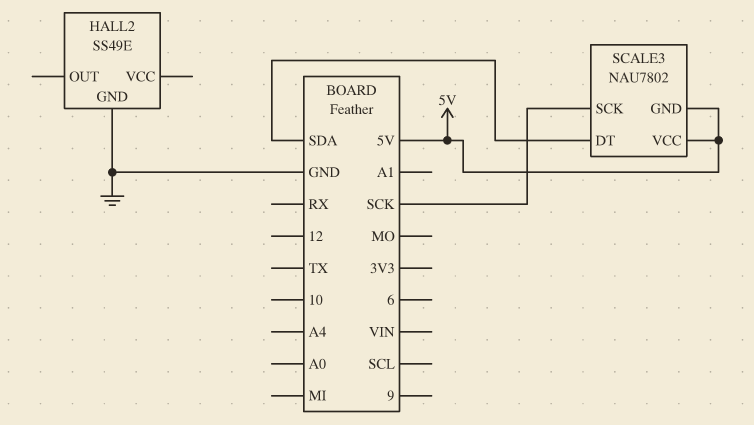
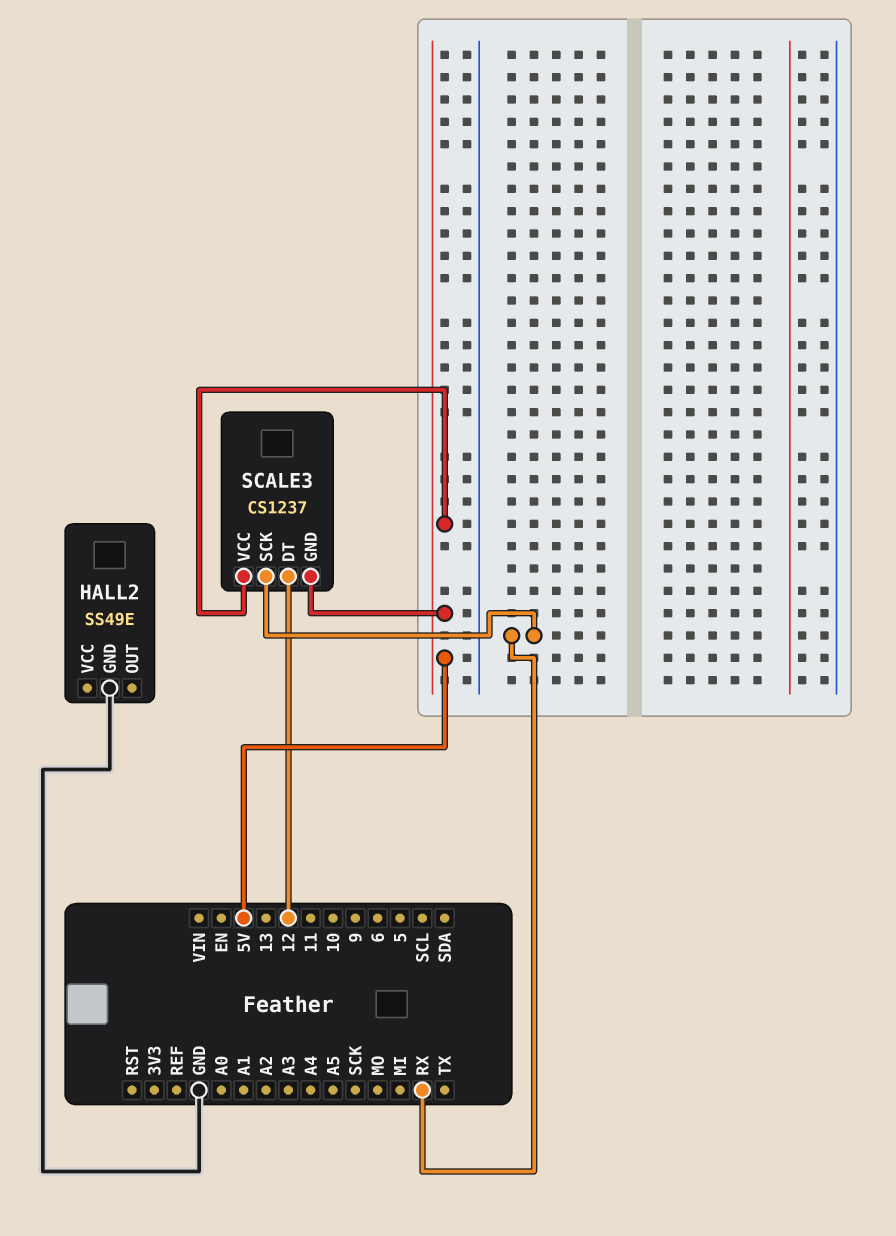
SCALE3: NAU7802 -> CS1237
SCALE3 pin DT: SDA -> 12
SCALE3 pin SCK: SCK -> RX

